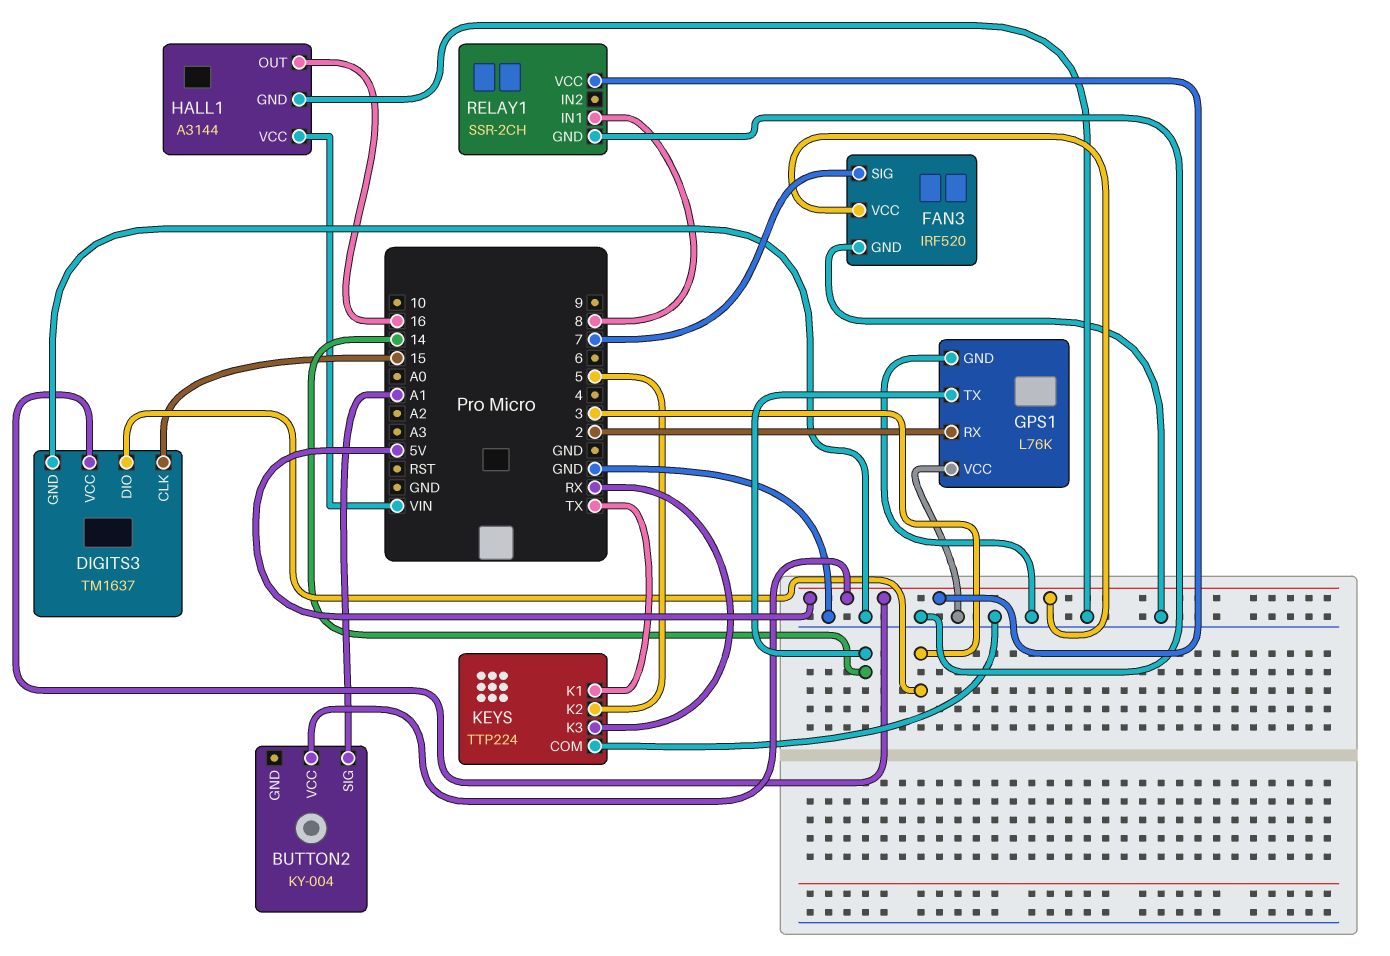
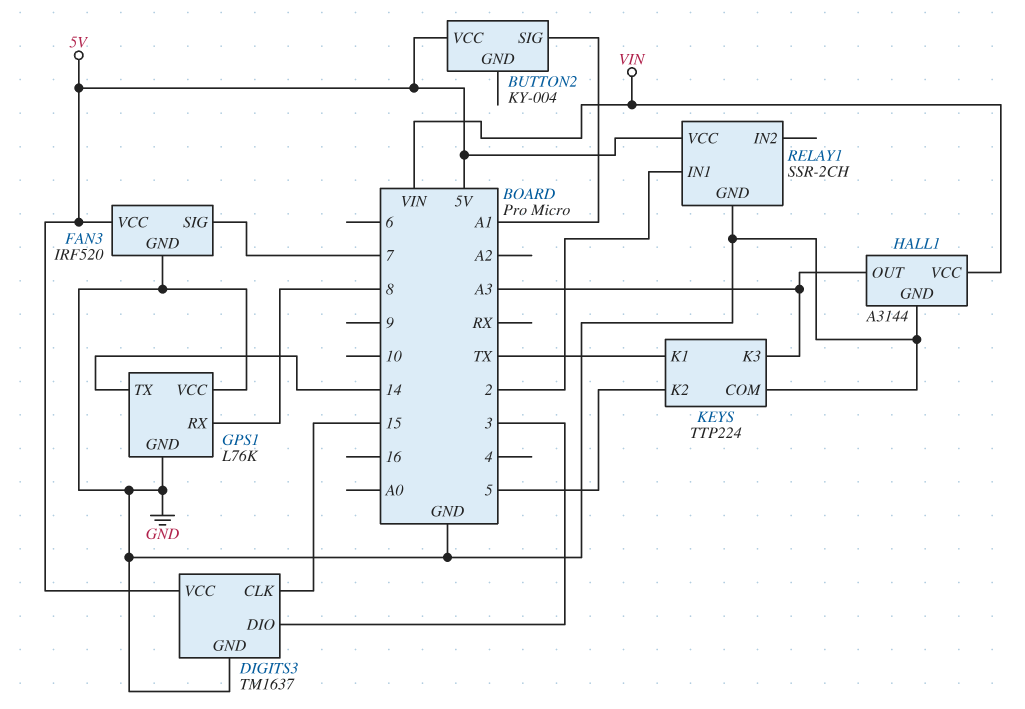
GPS1 pin RX: 2 -> 8
HALL1 pin OUT: 16 -> A3
KEYS pin K3: RX -> A3
RELAY1 pin IN1: 8 -> 2

